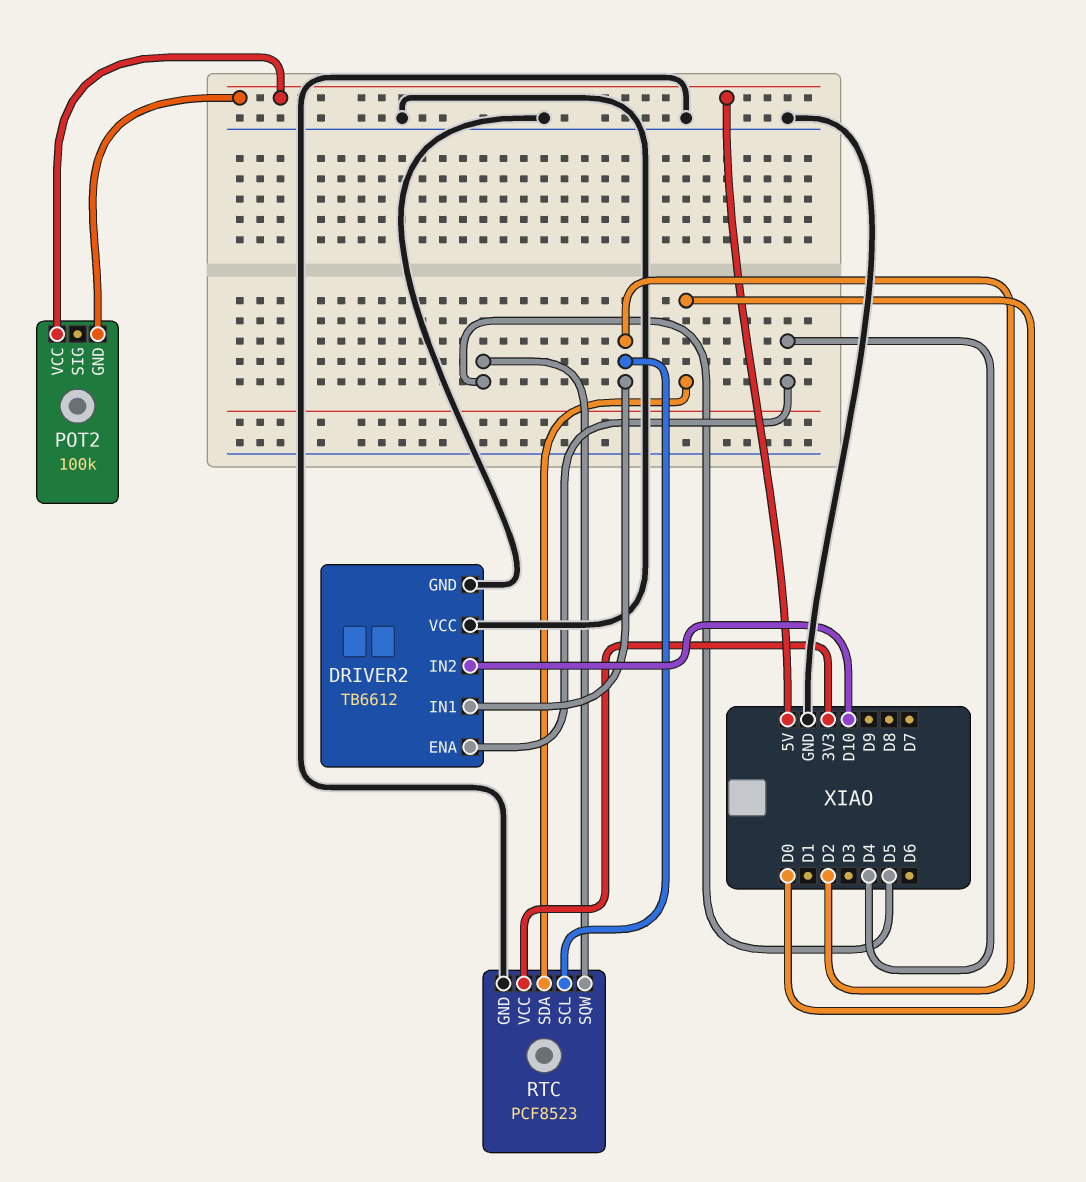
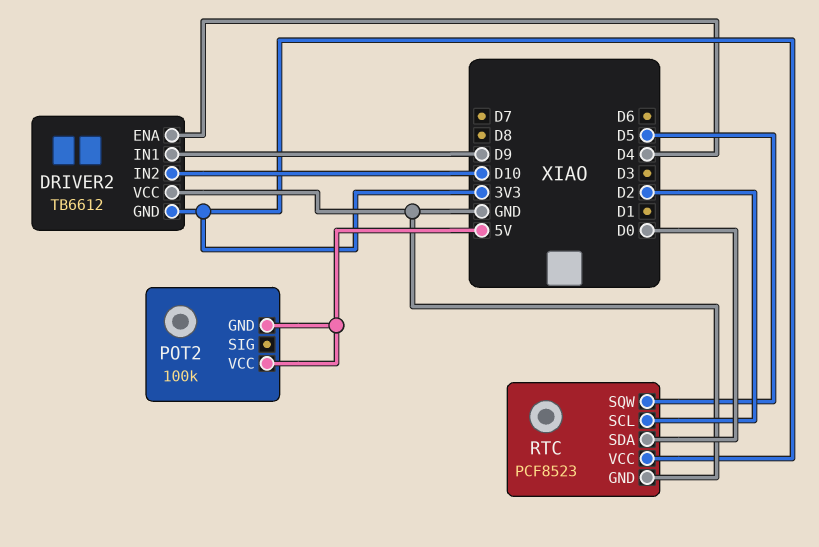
DRIVER2 pin GND: GND -> 3V3
DRIVER2 pin IN1: D2 -> D9

